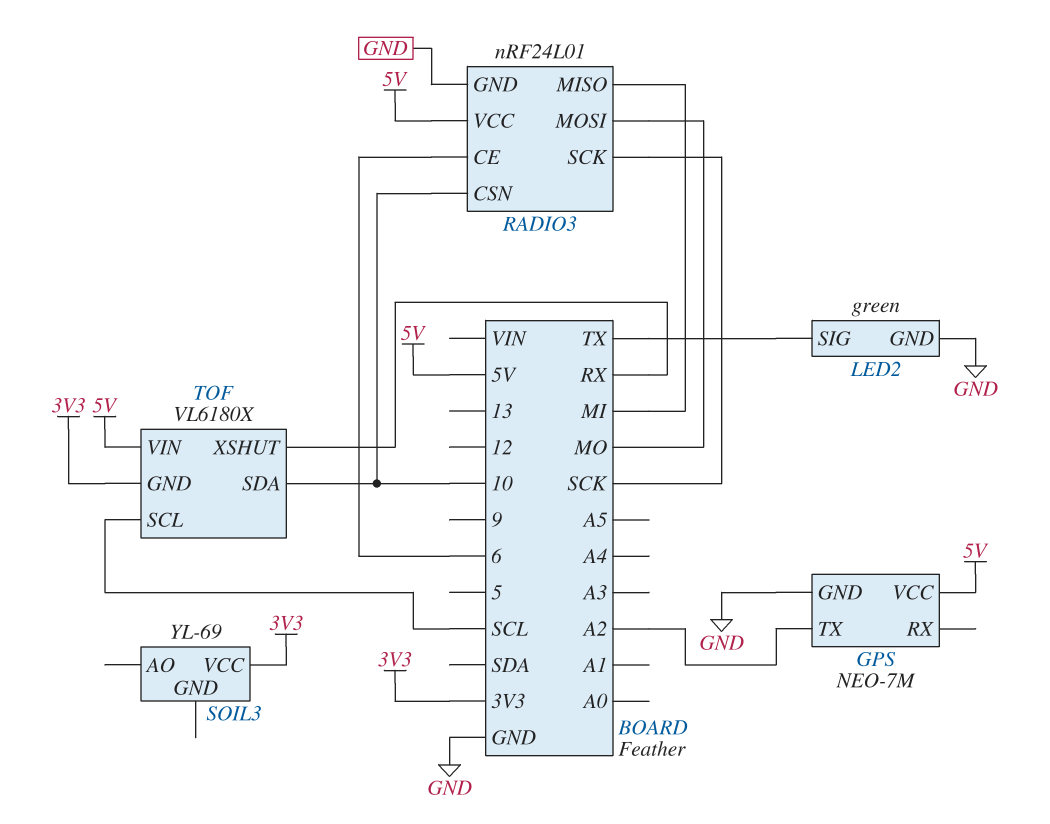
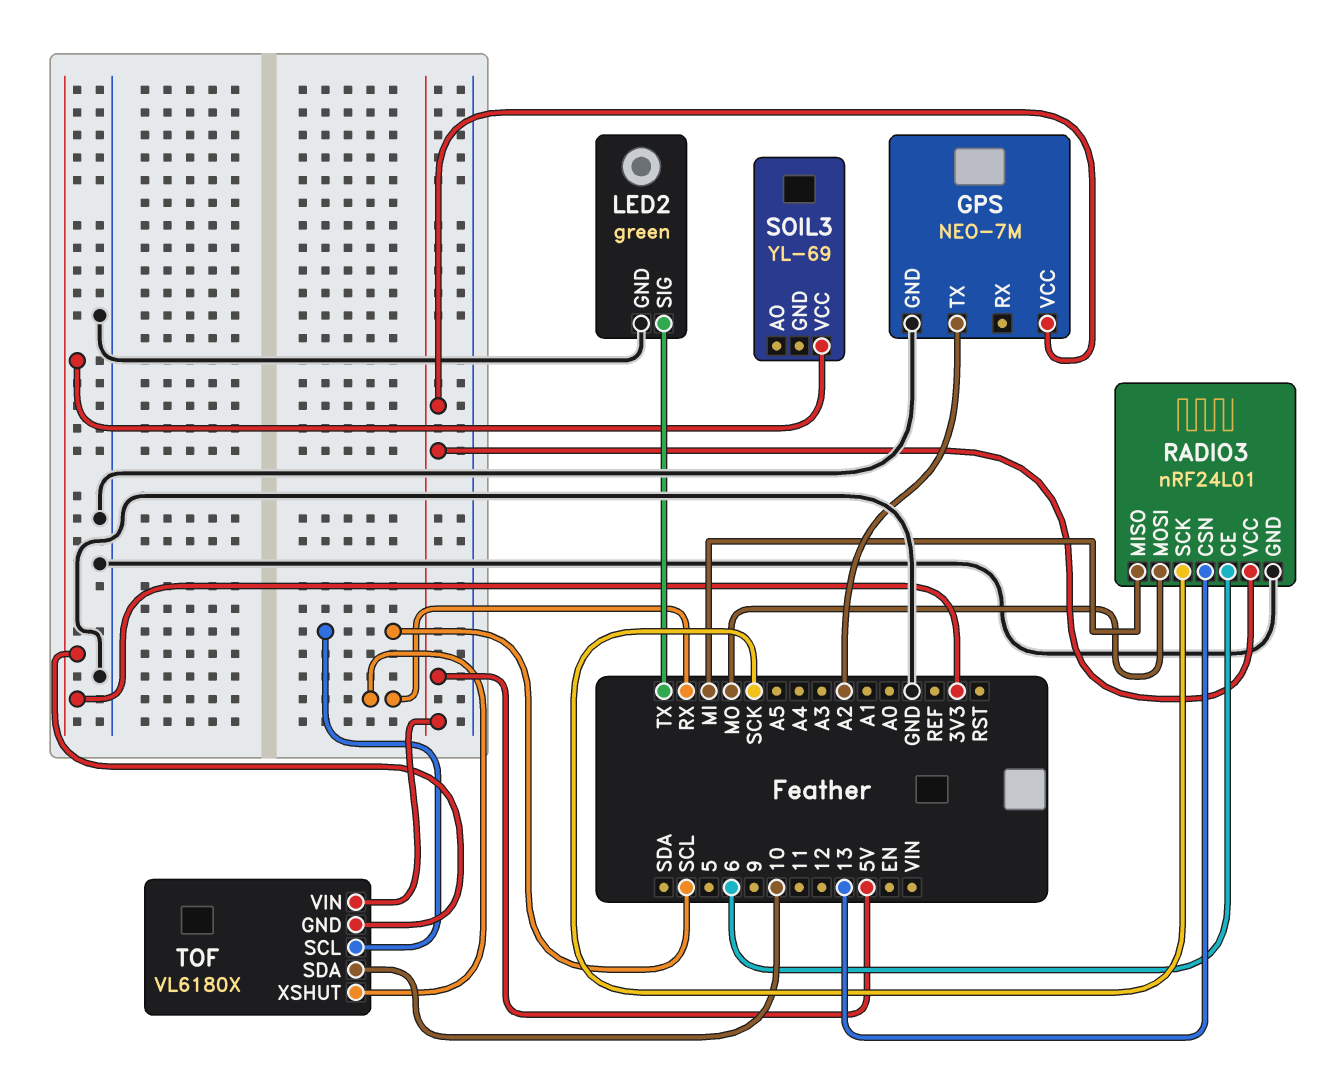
RADIO3 pin CSN: 10 -> 13

